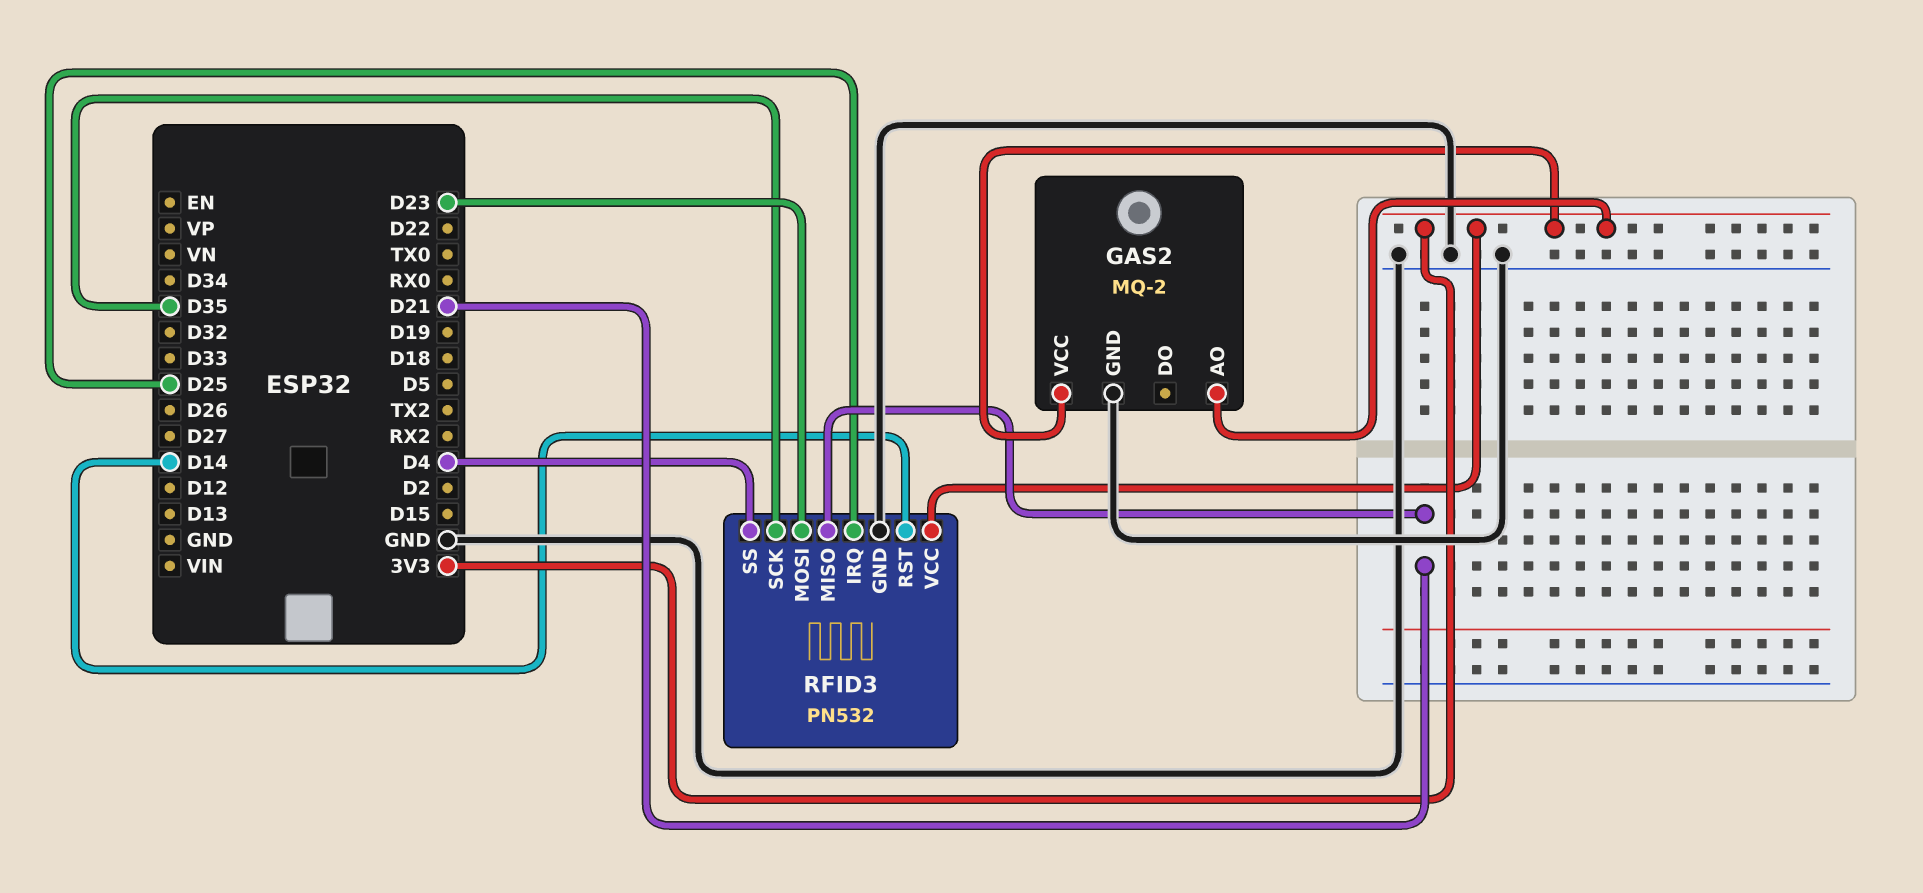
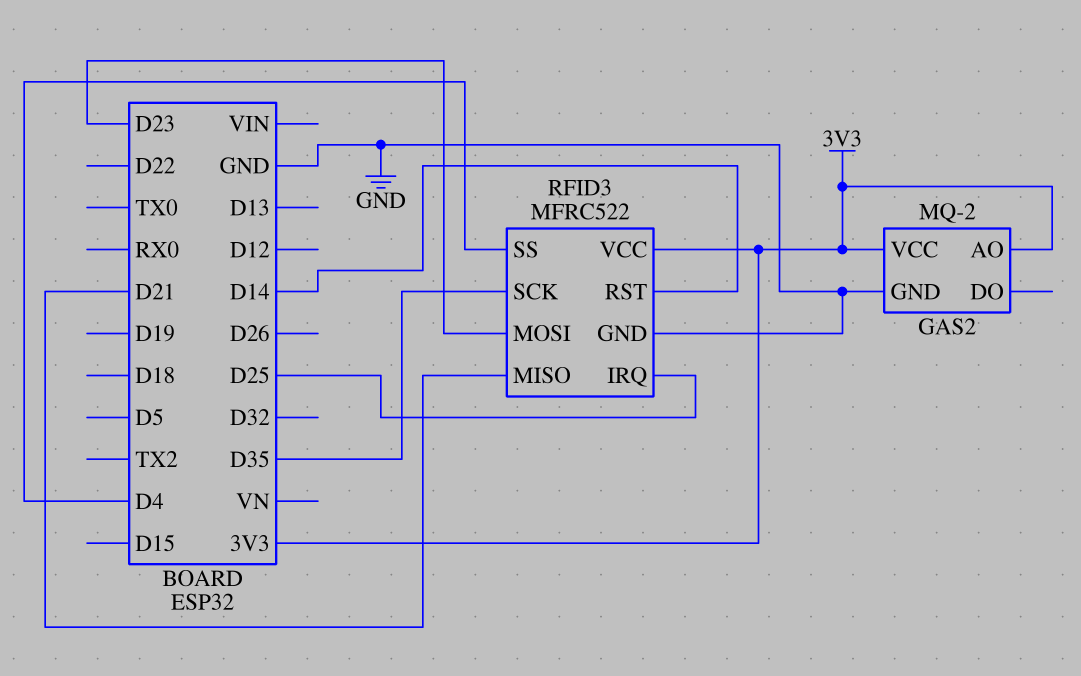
RFID3: PN532 -> MFRC522

